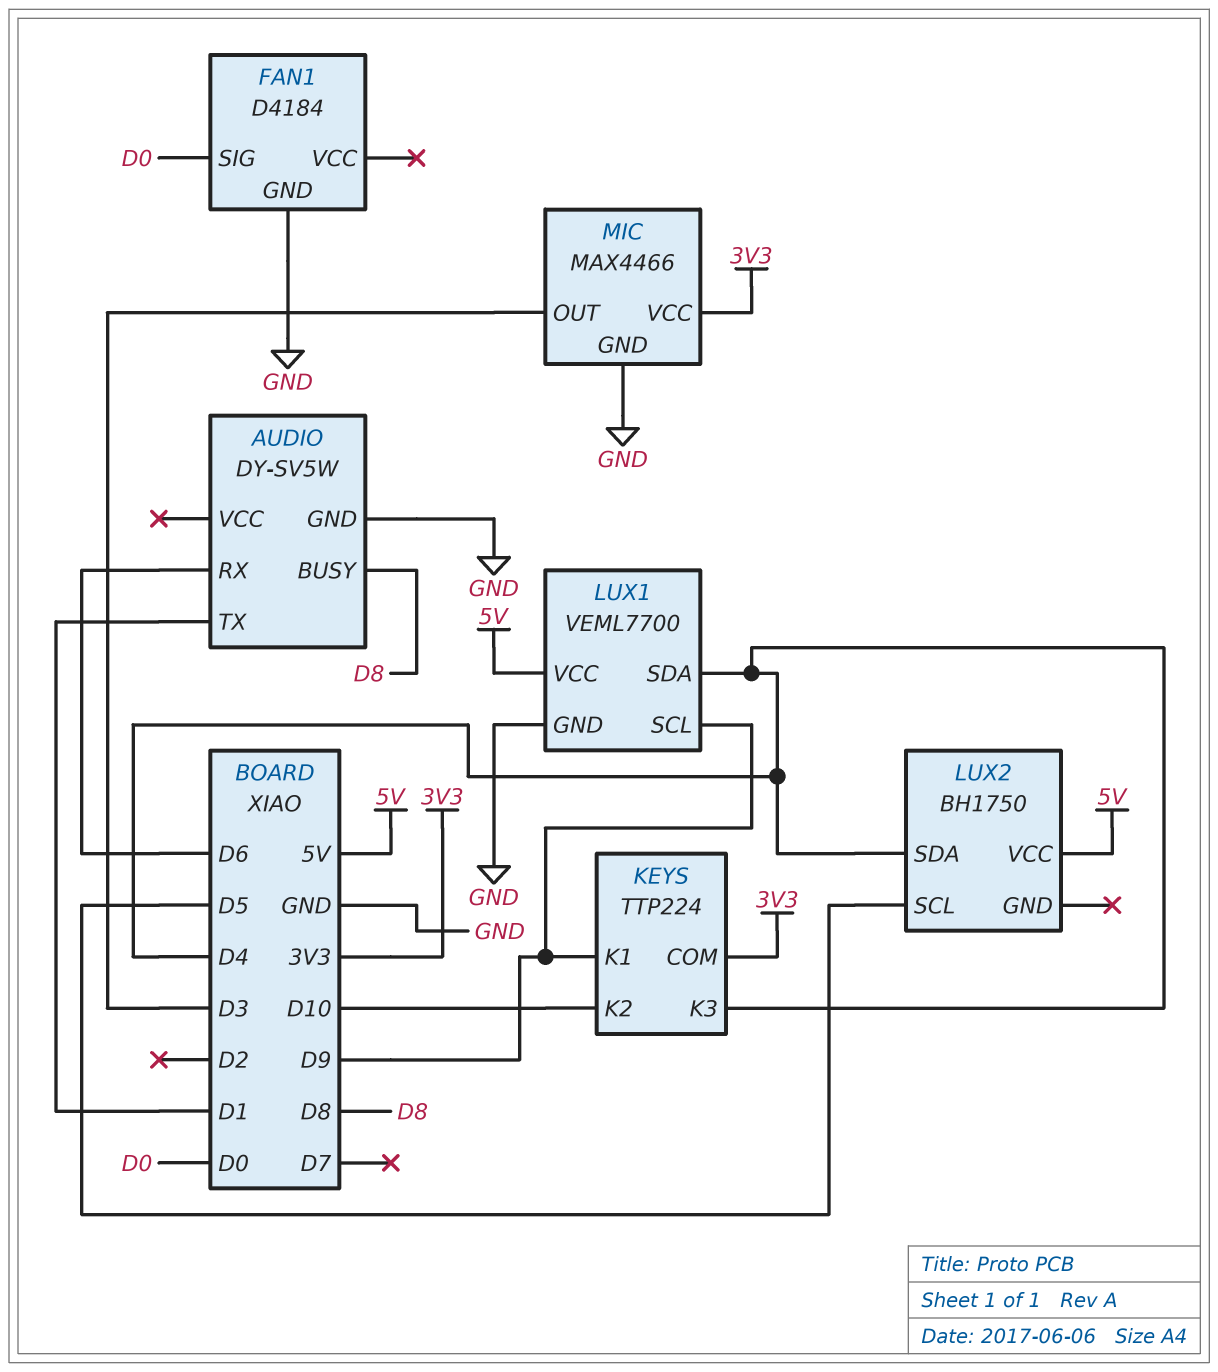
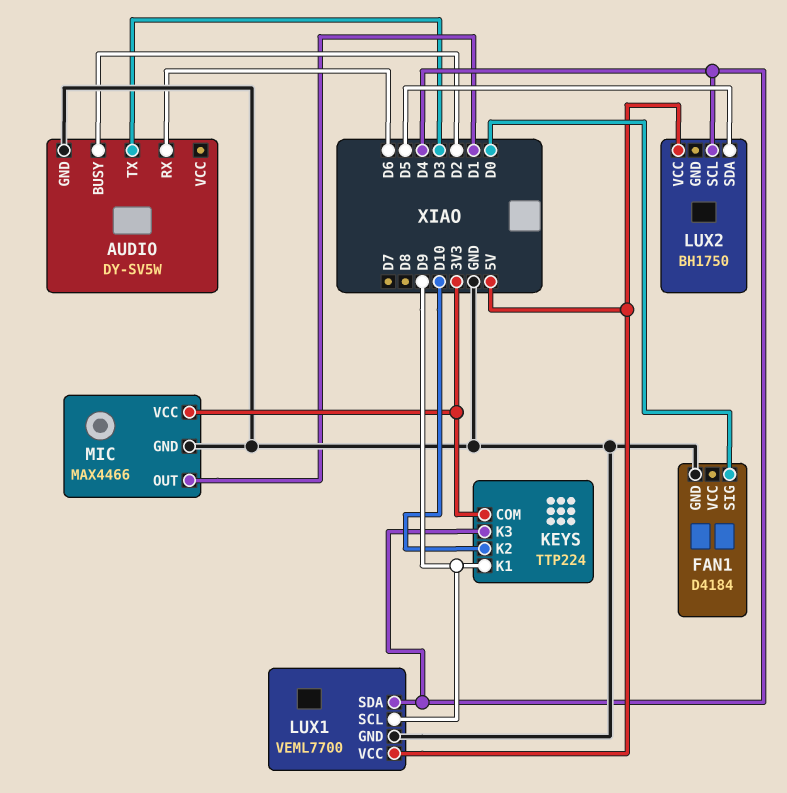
AUDIO pin BUSY: D8 -> D2
AUDIO pin TX: D1 -> D3
LUX2 pin SCL: D5 -> D4
LUX2 pin SDA: D4 -> D5
MIC pin OUT: D3 -> D1

